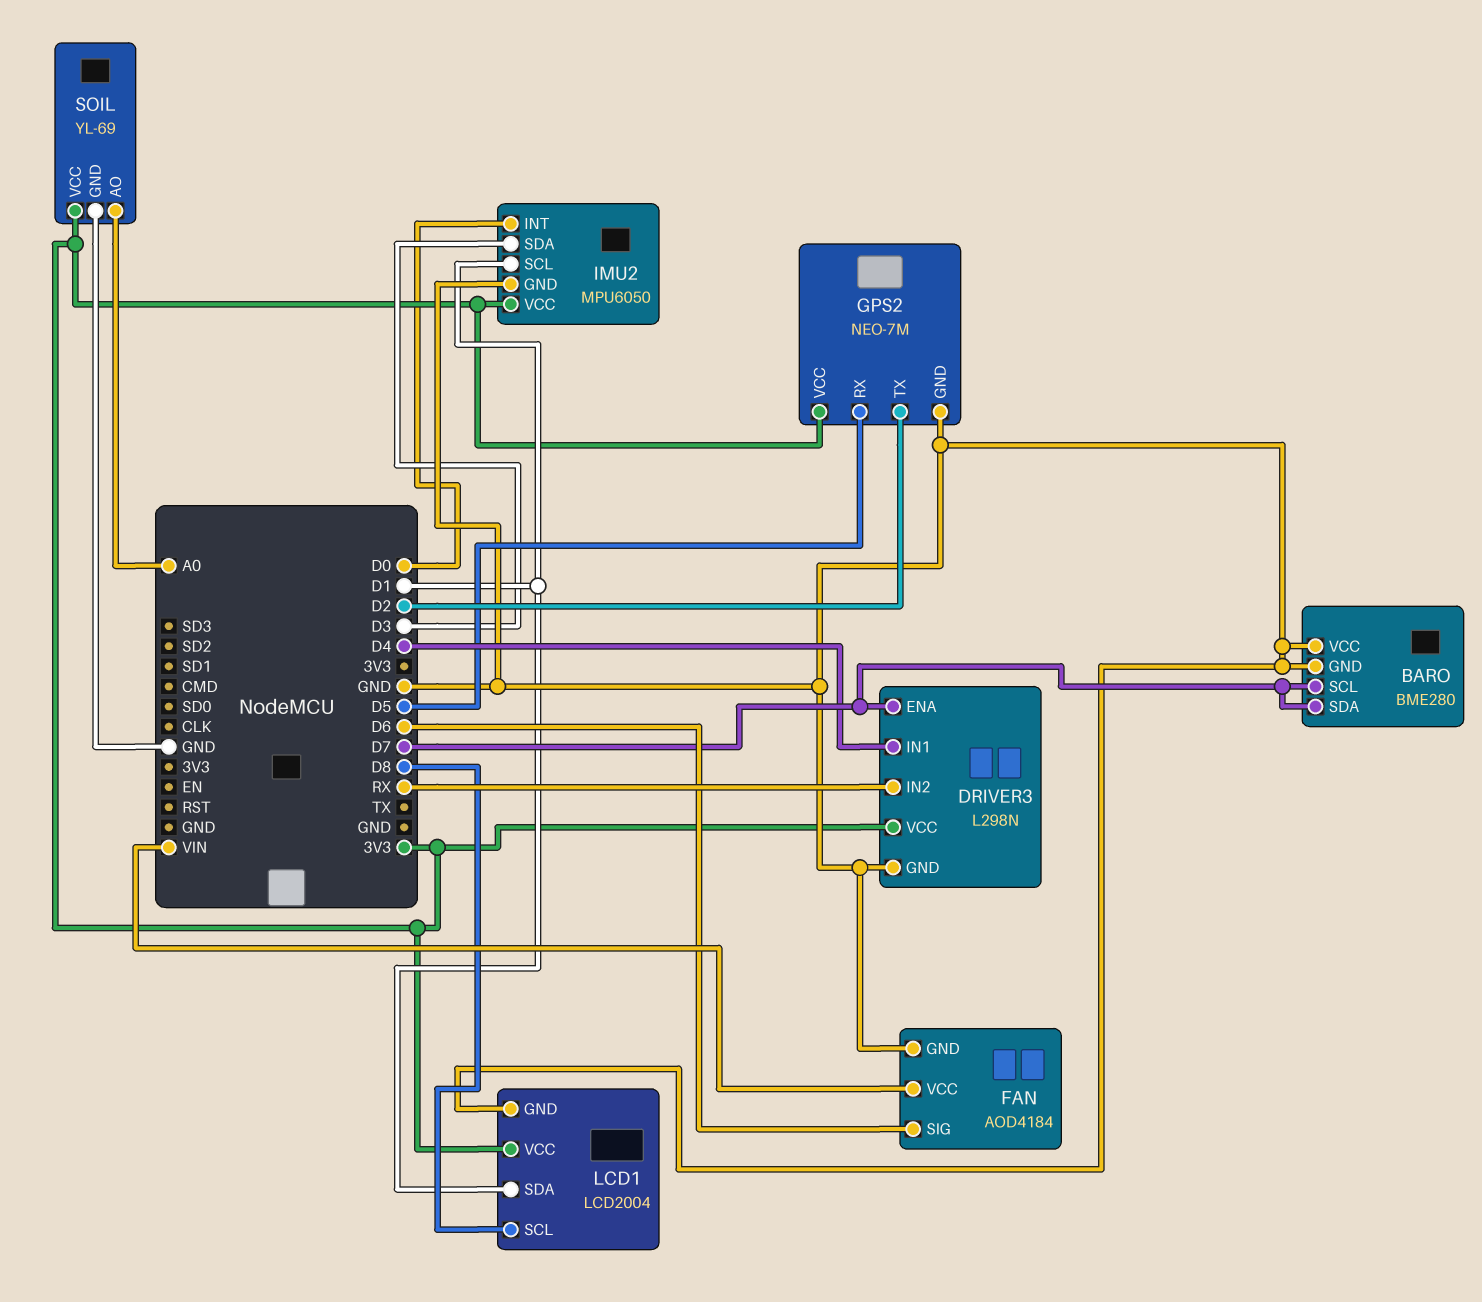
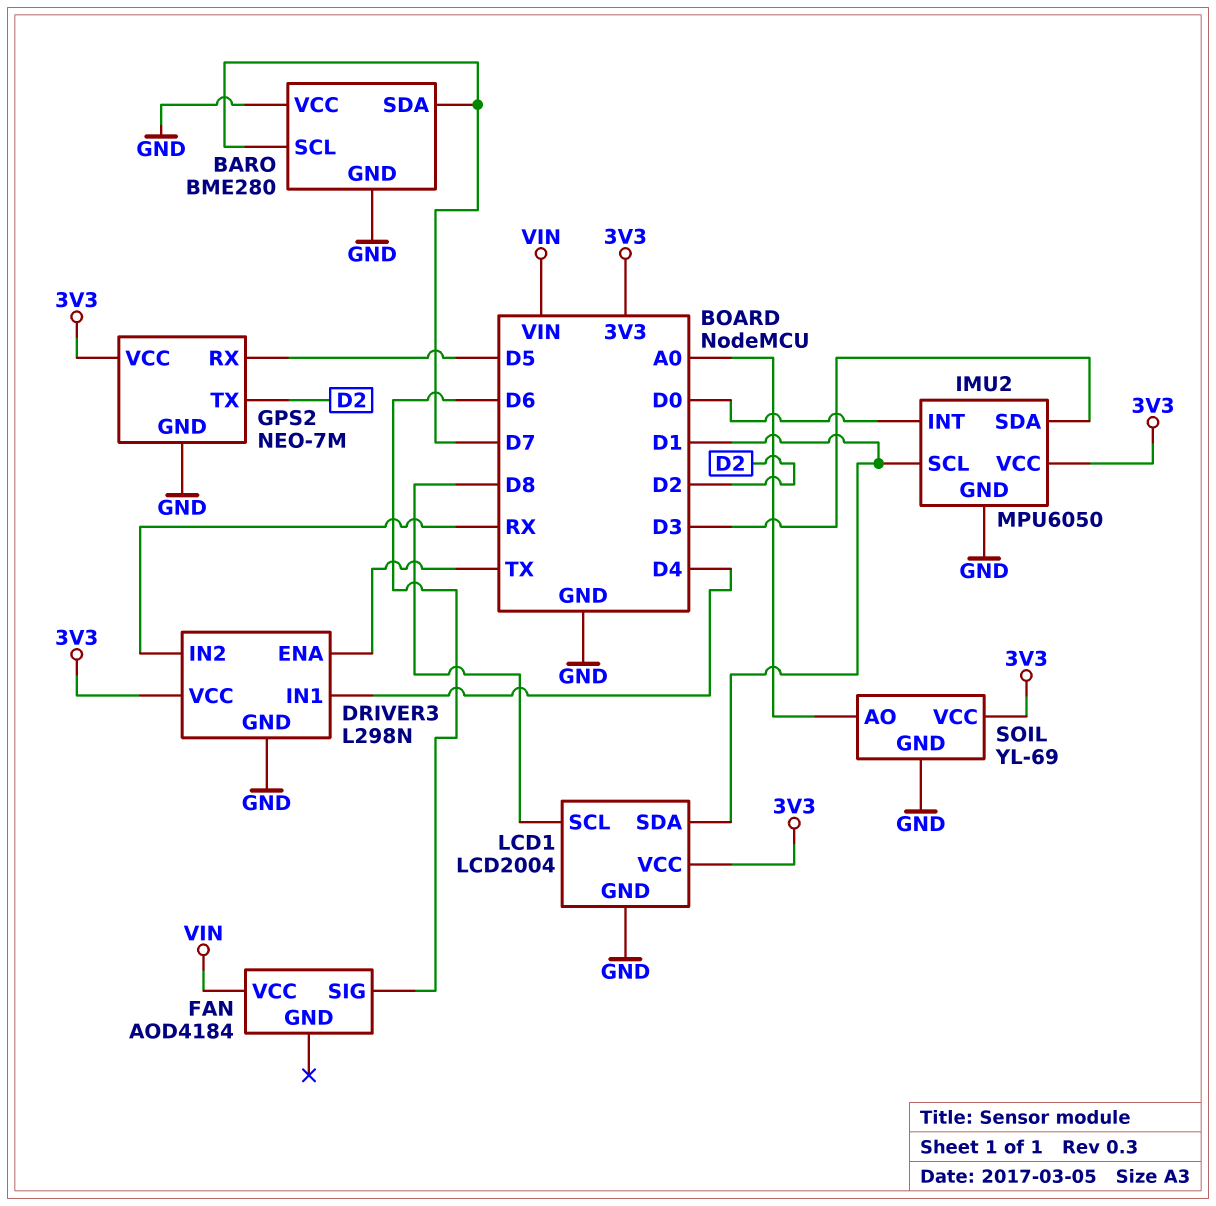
DRIVER3 pin ENA: D7 -> TX
FAN pin GND: GND -> none

